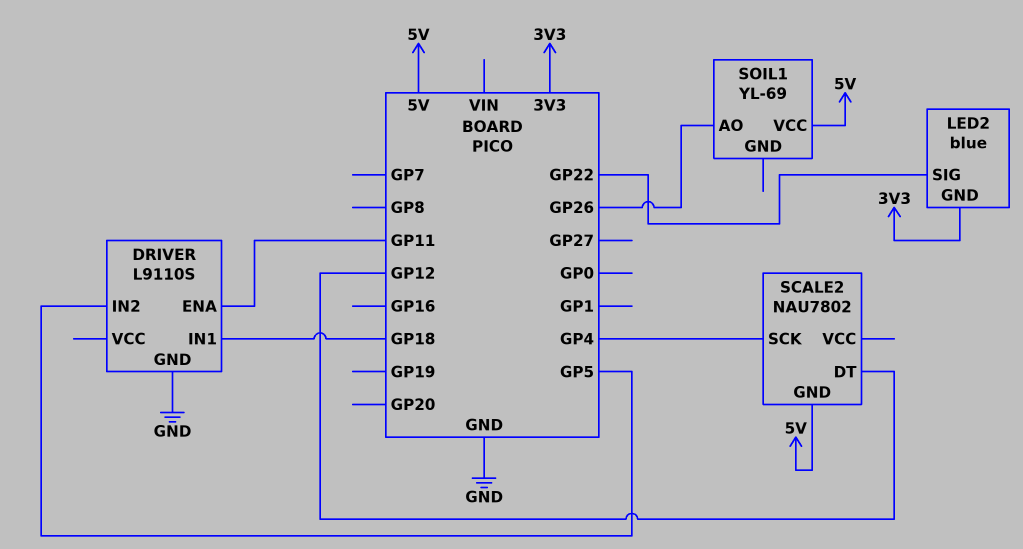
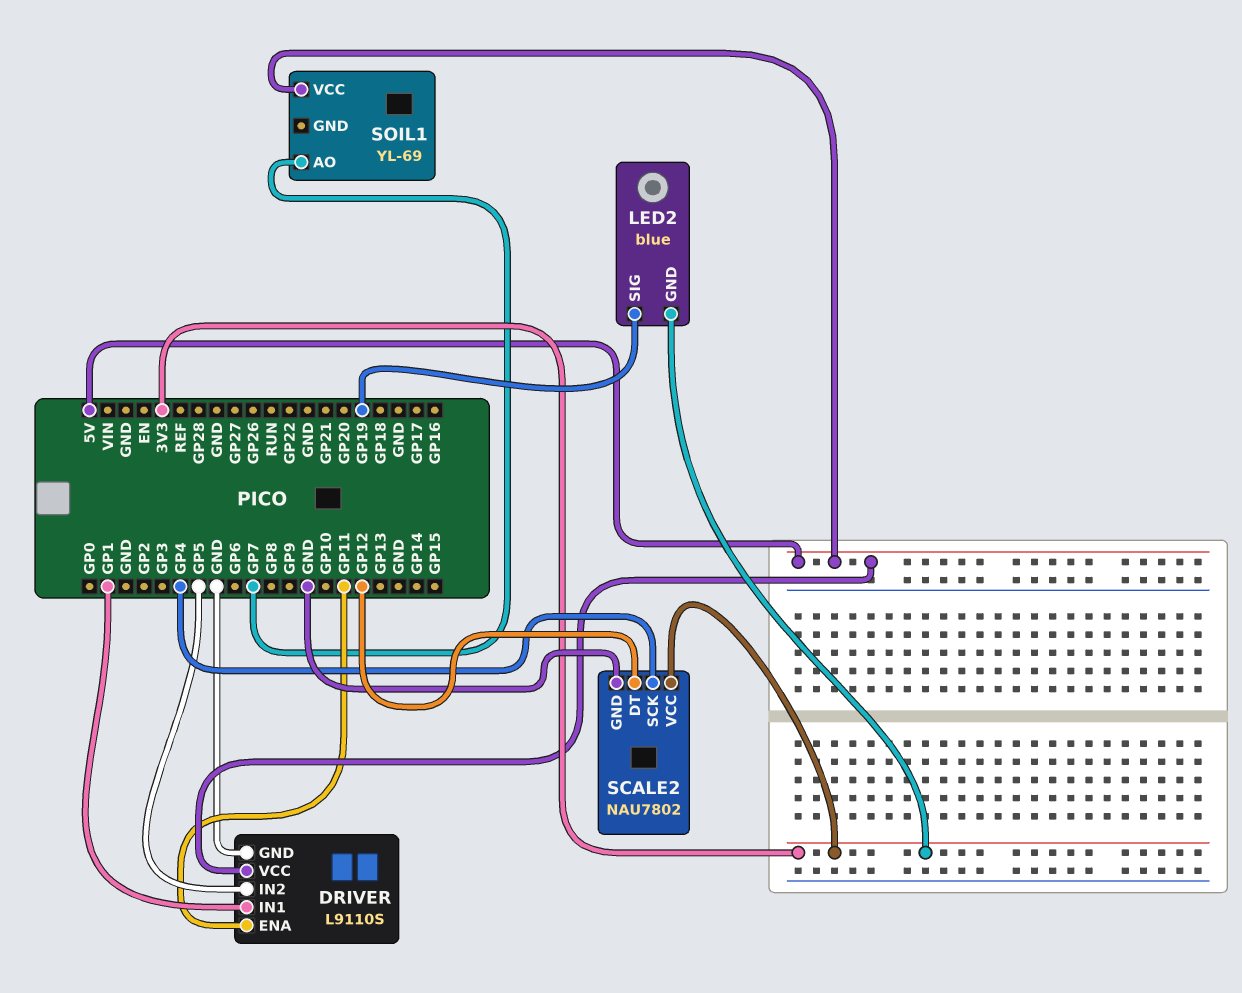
DRIVER pin IN1: GP18 -> GP1
DRIVER pin VCC: none -> 5V
LED2 pin SIG: GP22 -> GP19
SCALE2 pin GND: 5V -> GND
SCALE2 pin VCC: none -> 3V3
SOIL1 pin AO: GP26 -> GP7

